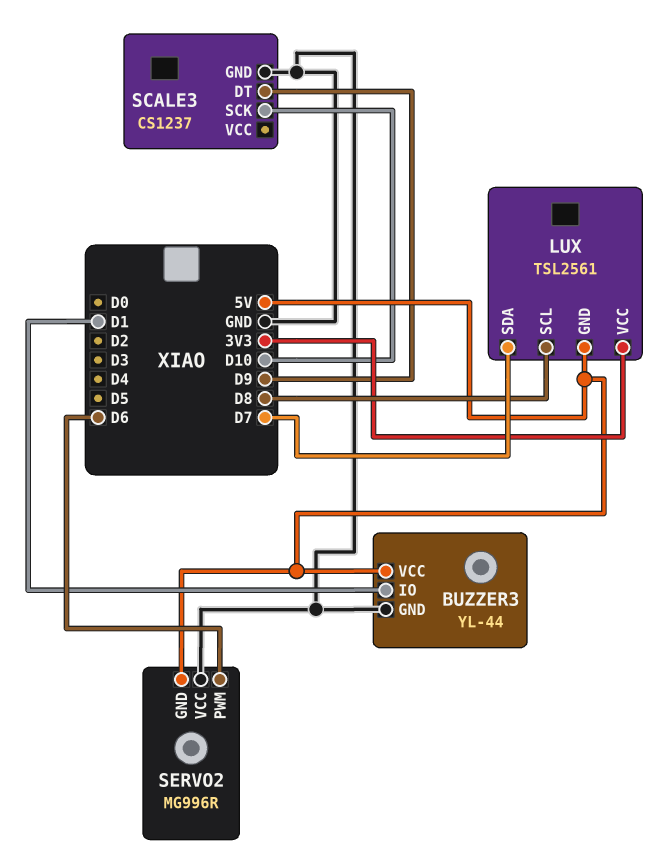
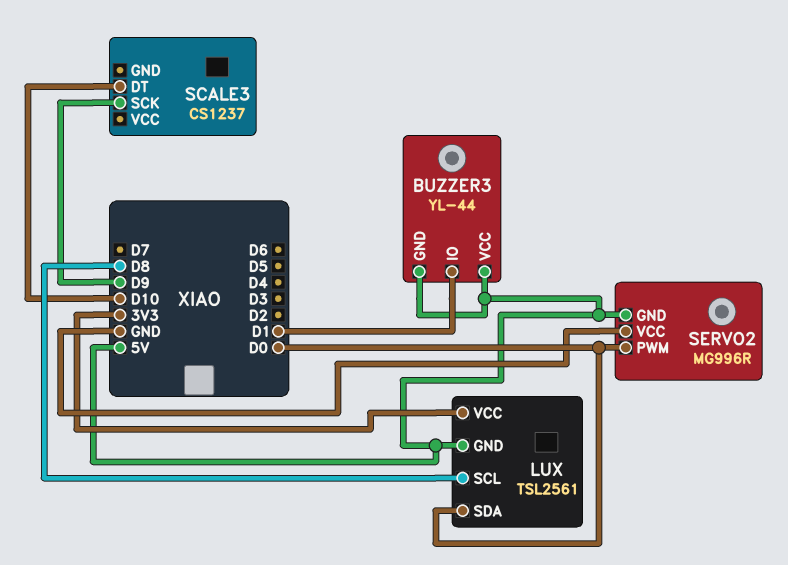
BUZZER3 pin GND: GND -> 5V
LUX pin SDA: D7 -> D0
SCALE3 pin DT: D9 -> D10
SCALE3 pin GND: GND -> none
SCALE3 pin SCK: D10 -> D9
SERVO2 pin PWM: D6 -> D0

